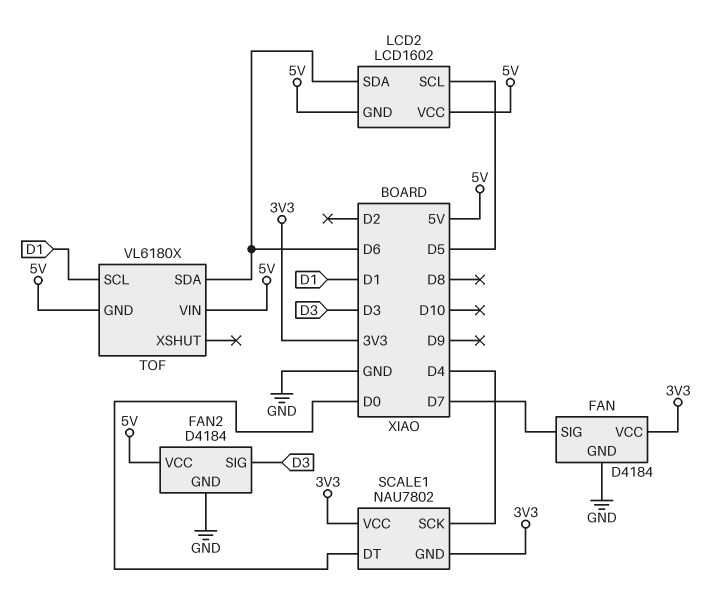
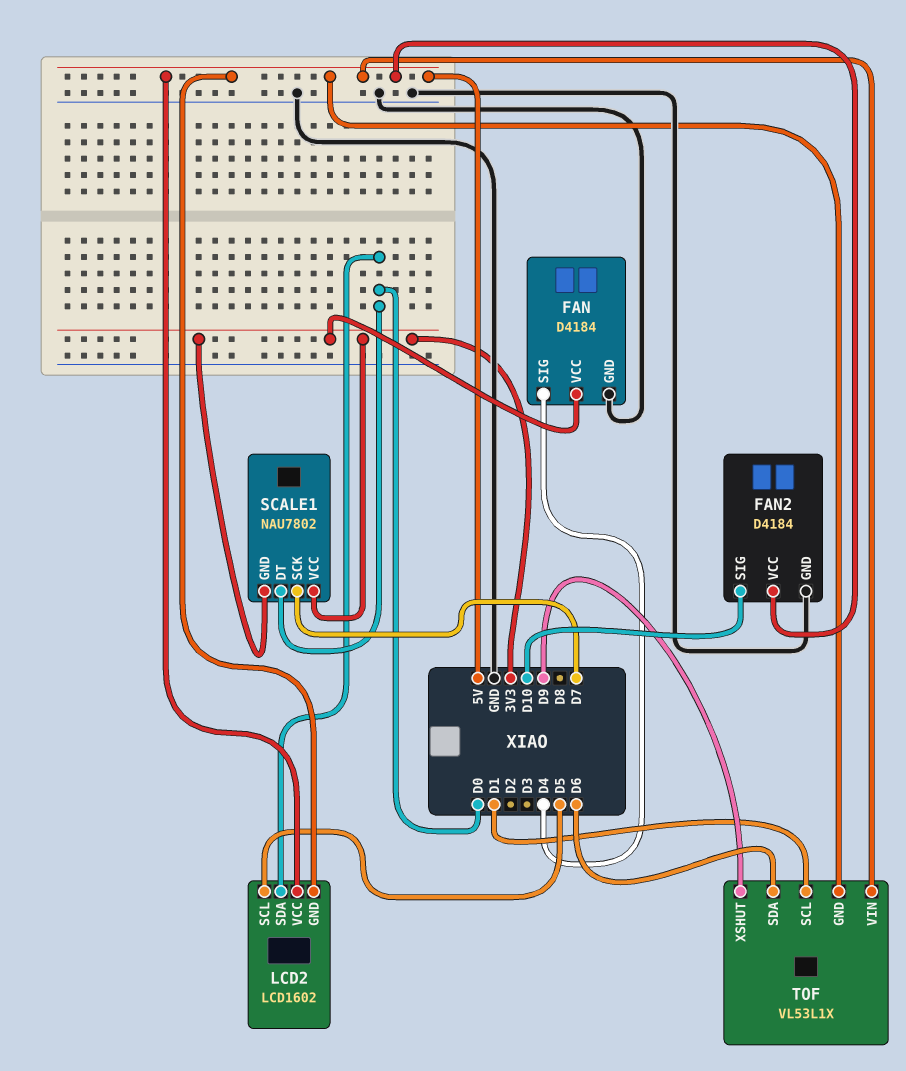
FAN pin SIG: D7 -> D4
FAN2 pin SIG: D3 -> D10
LCD2 pin SDA: D6 -> D0
SCALE1 pin SCK: D4 -> D7
TOF: VL6180X -> VL53L1X
TOF pin XSHUT: none -> D9

